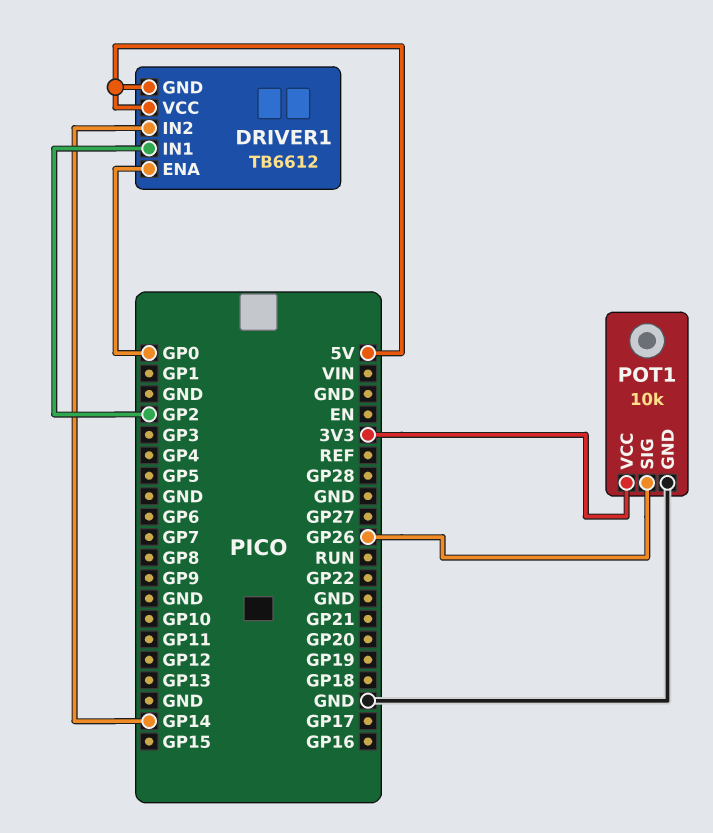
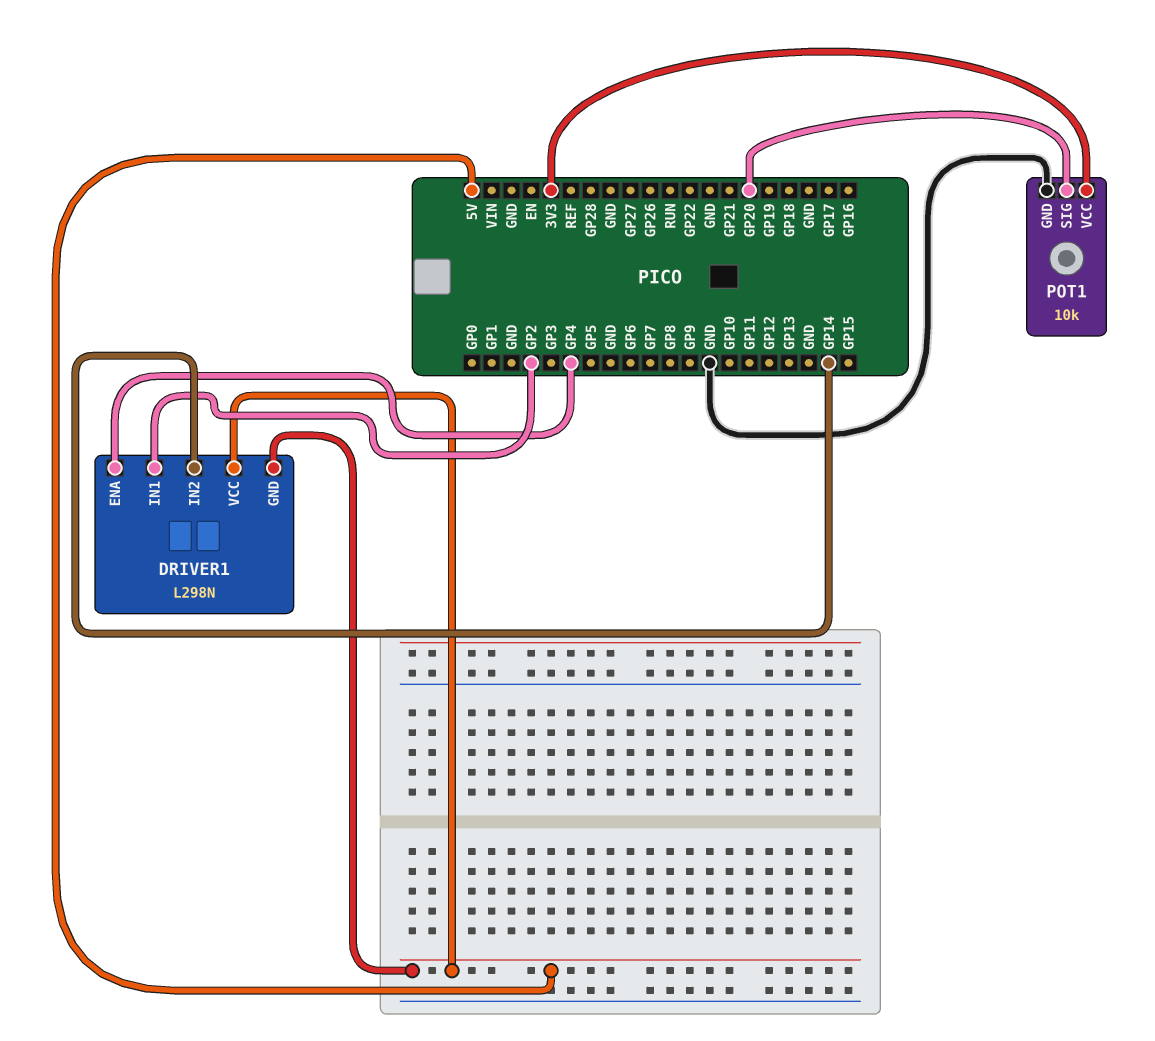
DRIVER1: TB6612 -> L298N
DRIVER1 pin ENA: GP0 -> GP4
POT1 pin SIG: GP26 -> GP20

